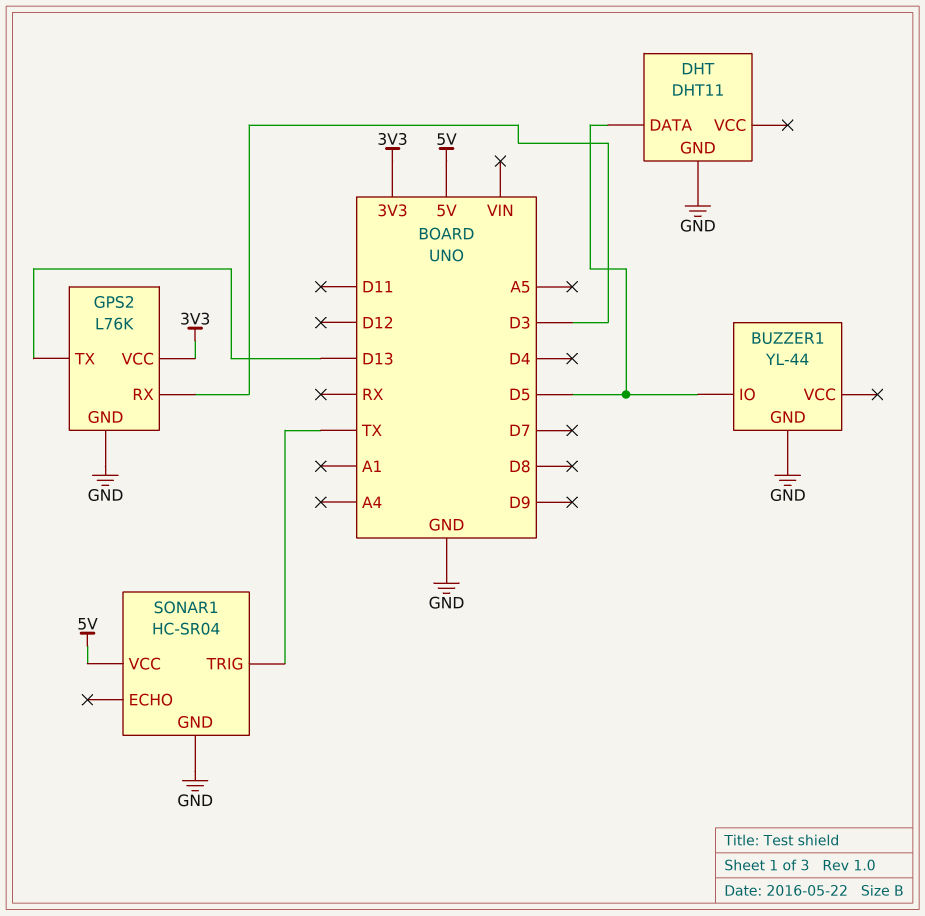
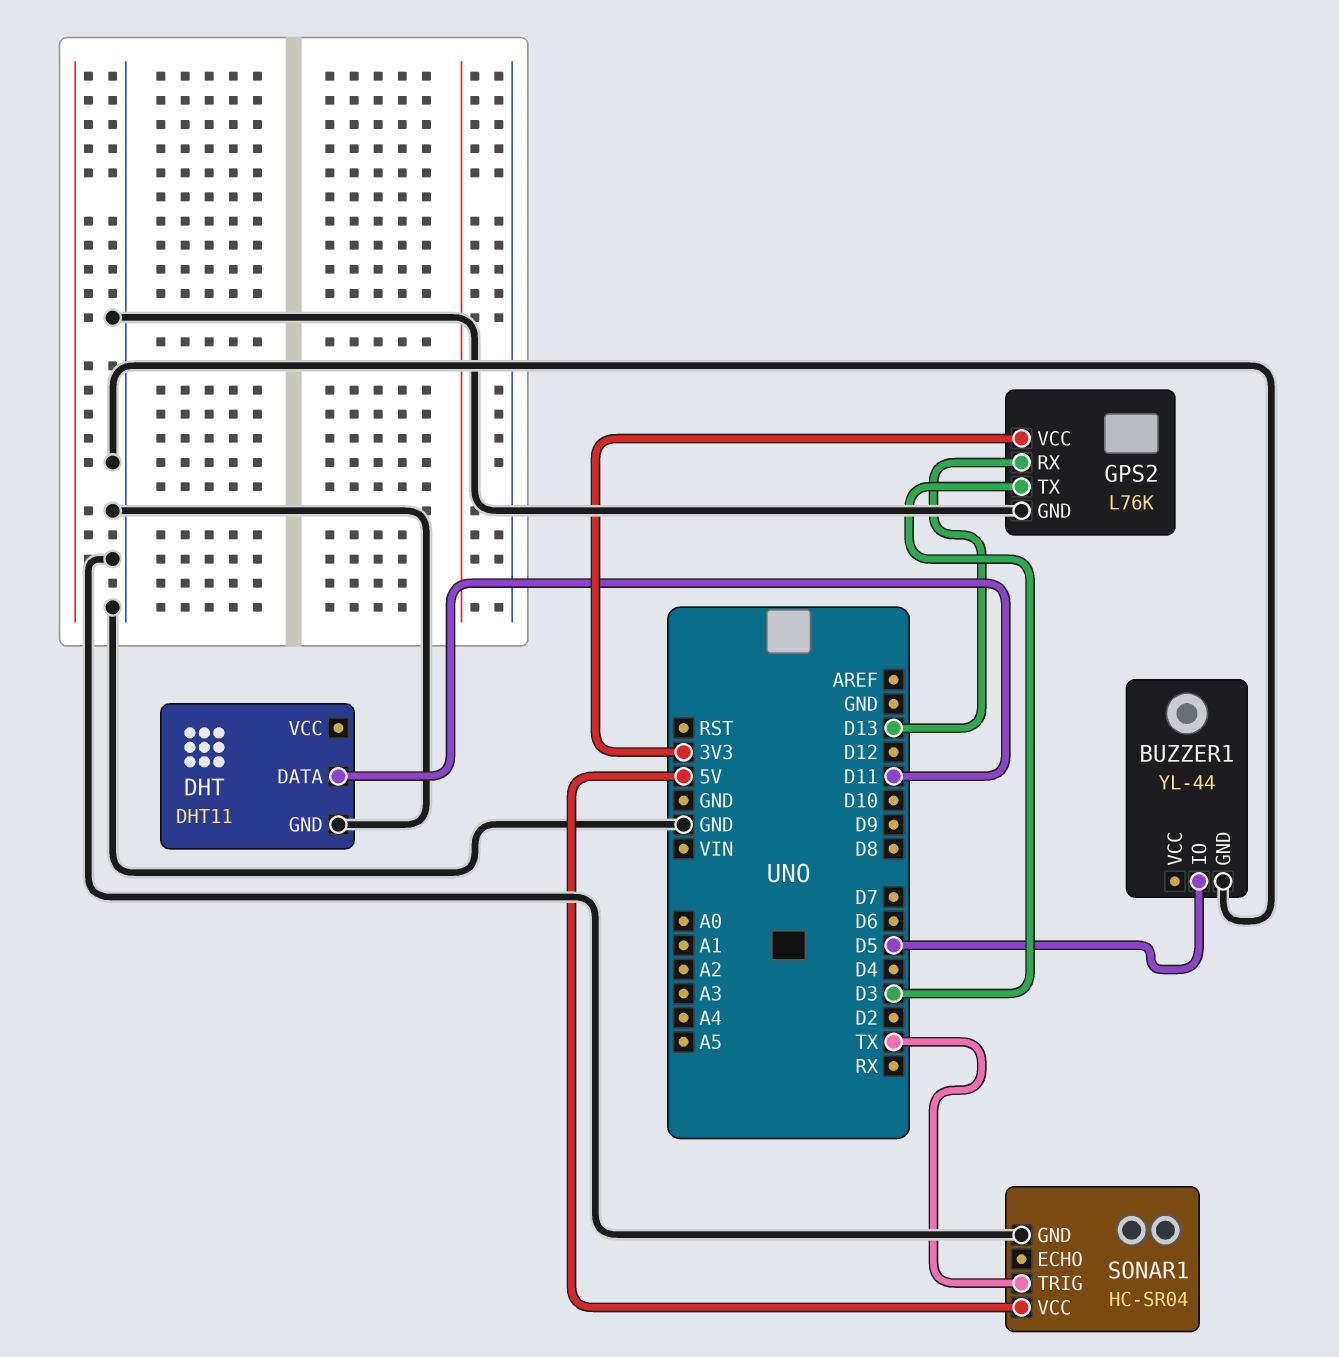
DHT pin DATA: D5 -> D11
GPS2 pin RX: D3 -> D13
GPS2 pin TX: D13 -> D3

